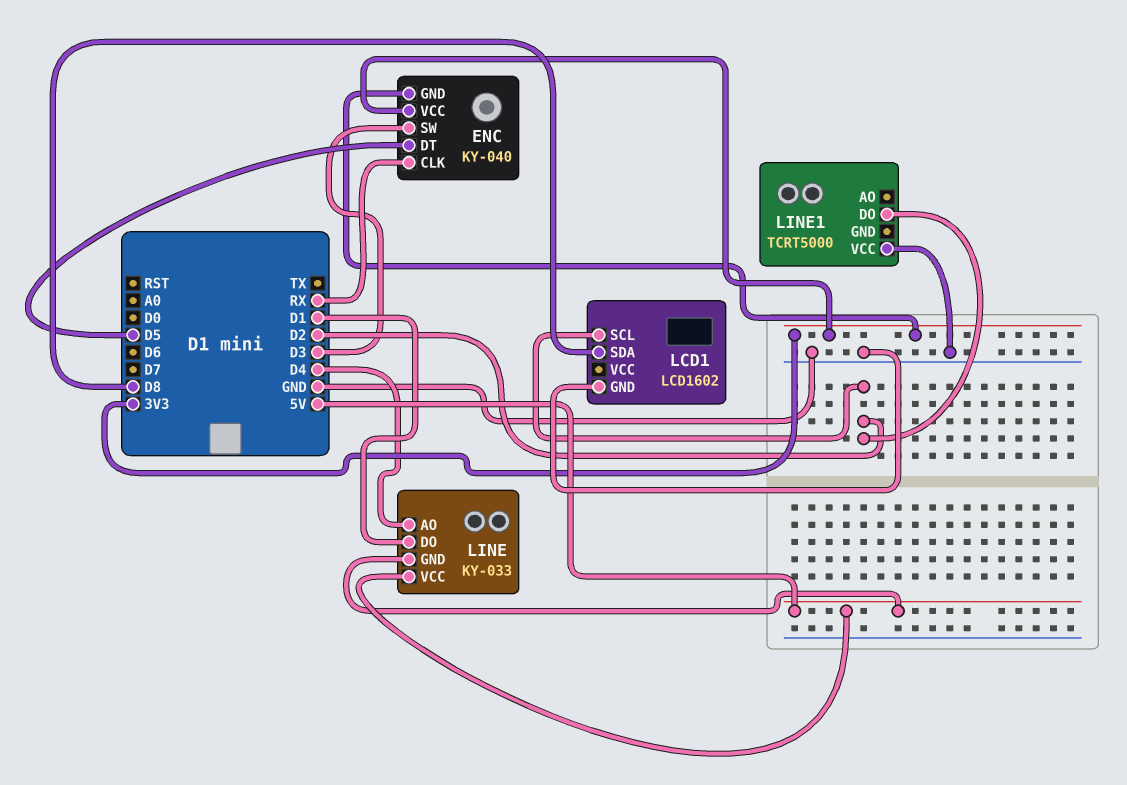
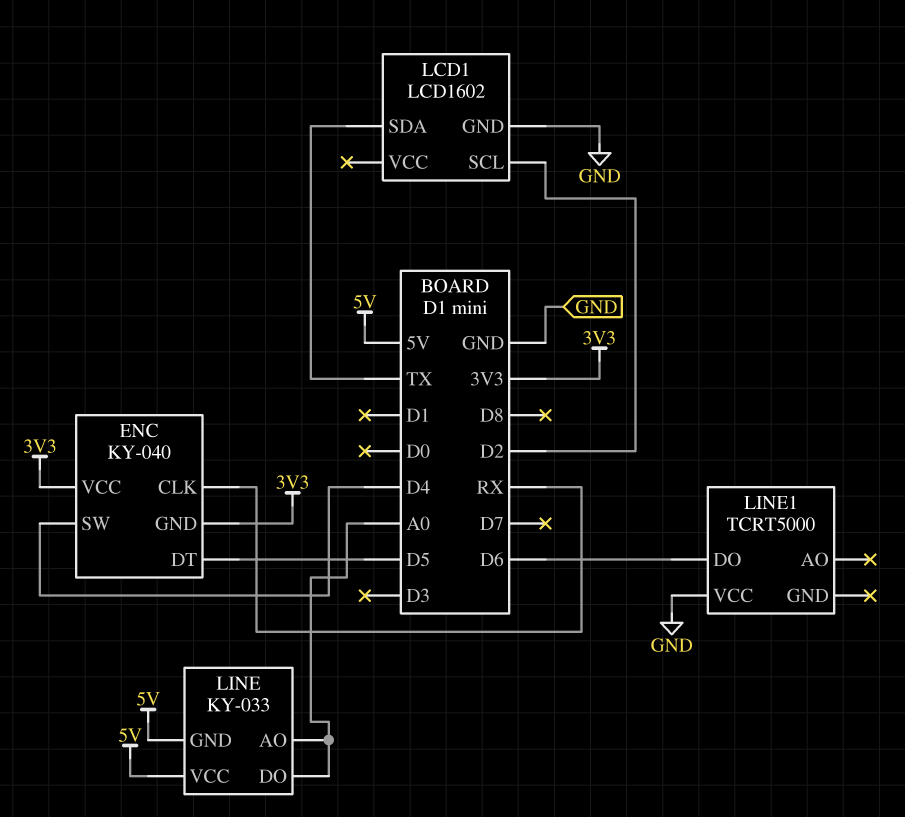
ENC pin SW: D3 -> D4
LCD1 pin SDA: D8 -> TX
LINE pin AO: D4 -> A0
LINE pin DO: D1 -> A0
LINE1 pin DO: D2 -> D6

